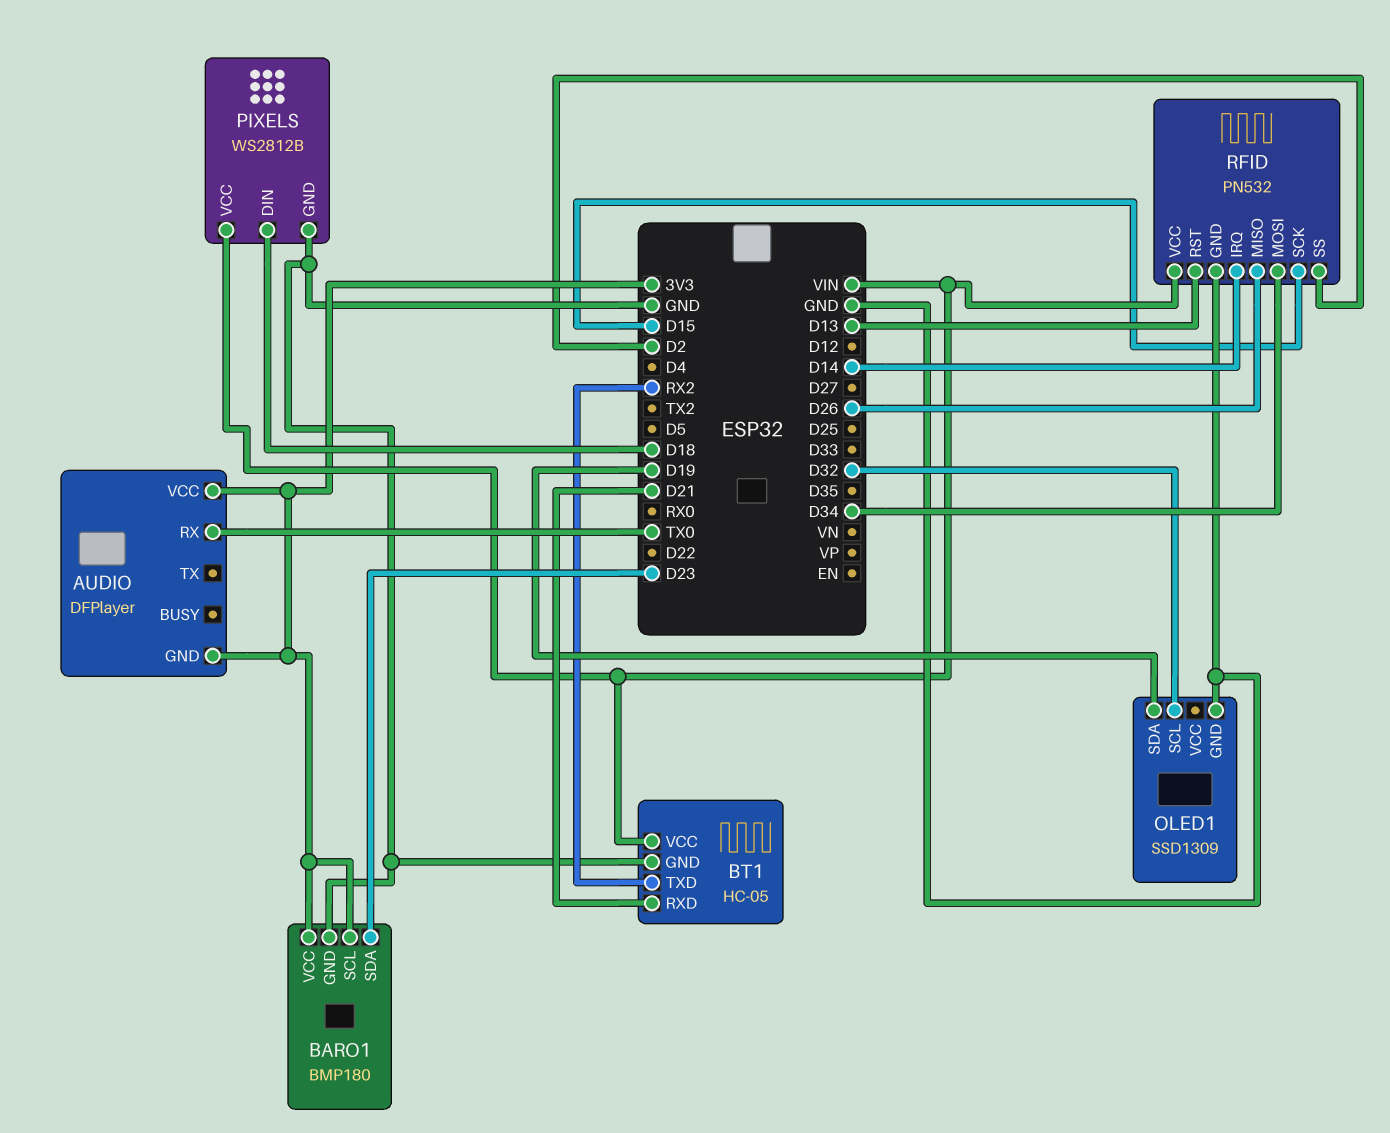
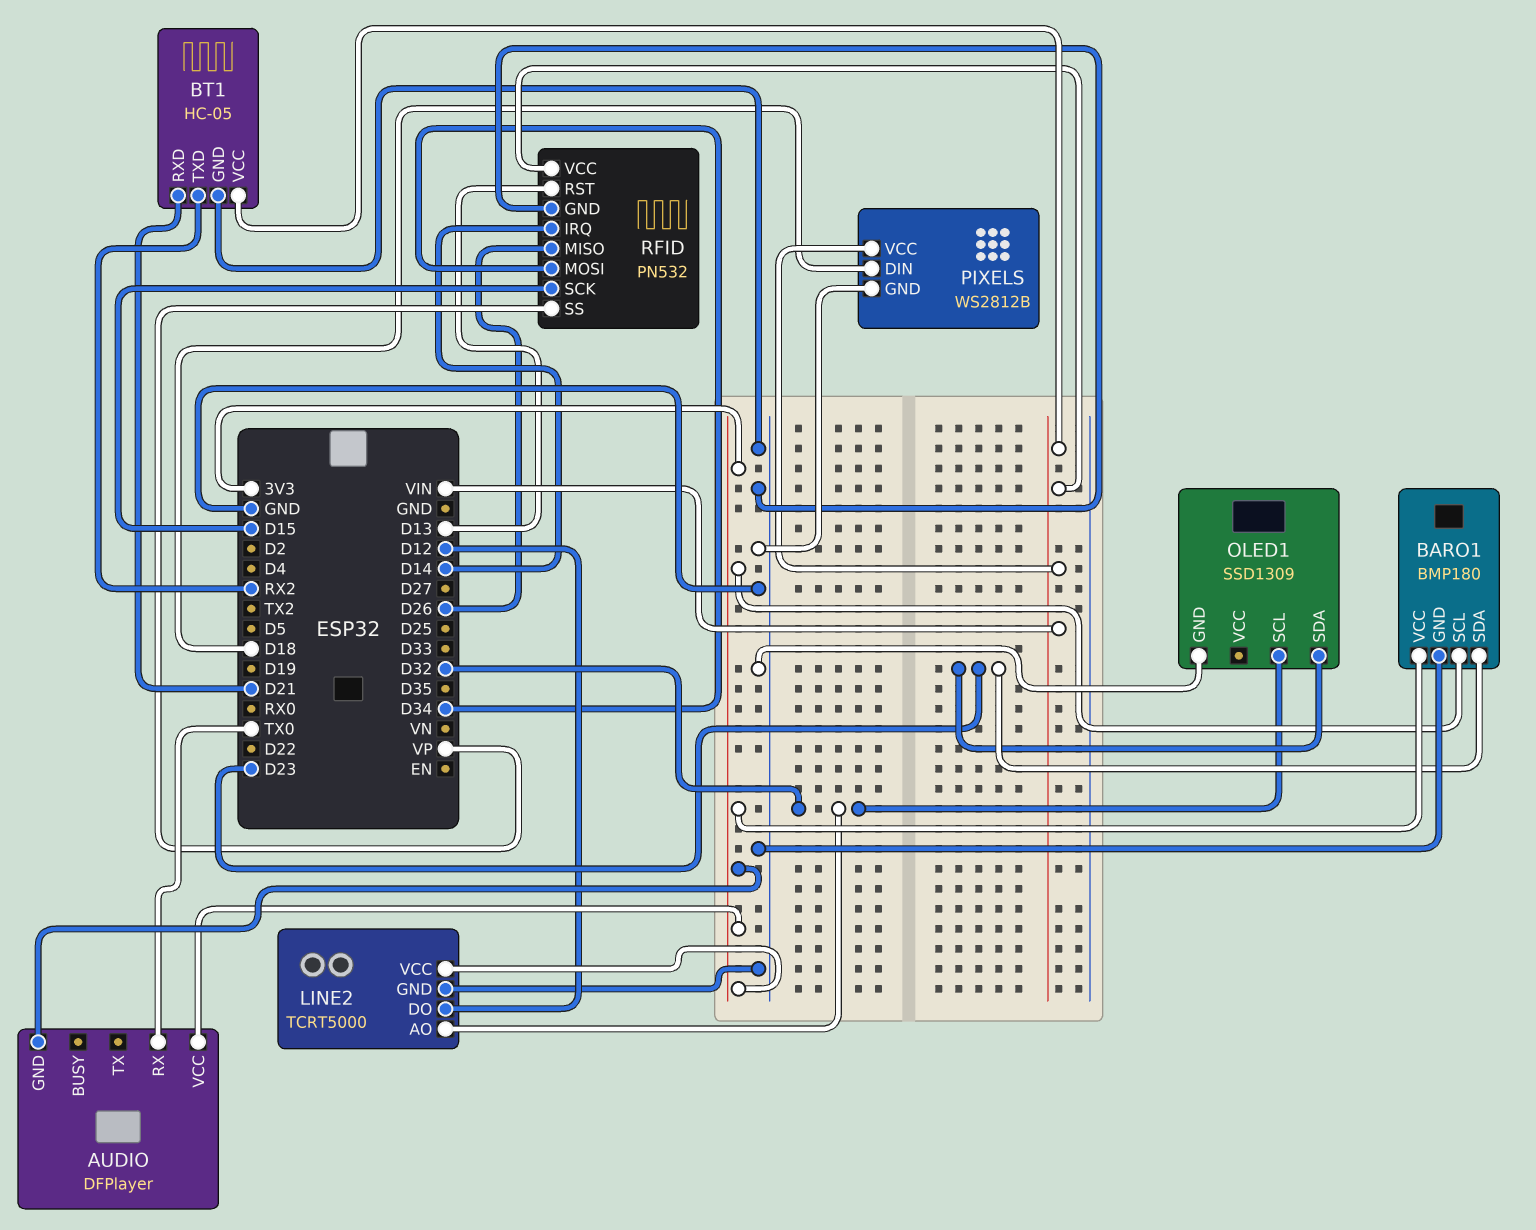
LINE2: none -> TCRT5000
LINE2 pin AO: none -> D32
LINE2 pin DO: none -> D12
LINE2 pin GND: none -> GND
LINE2 pin VCC: none -> 3V3
OLED1 pin SDA: D19 -> D23
RFID pin SS: D2 -> VP

